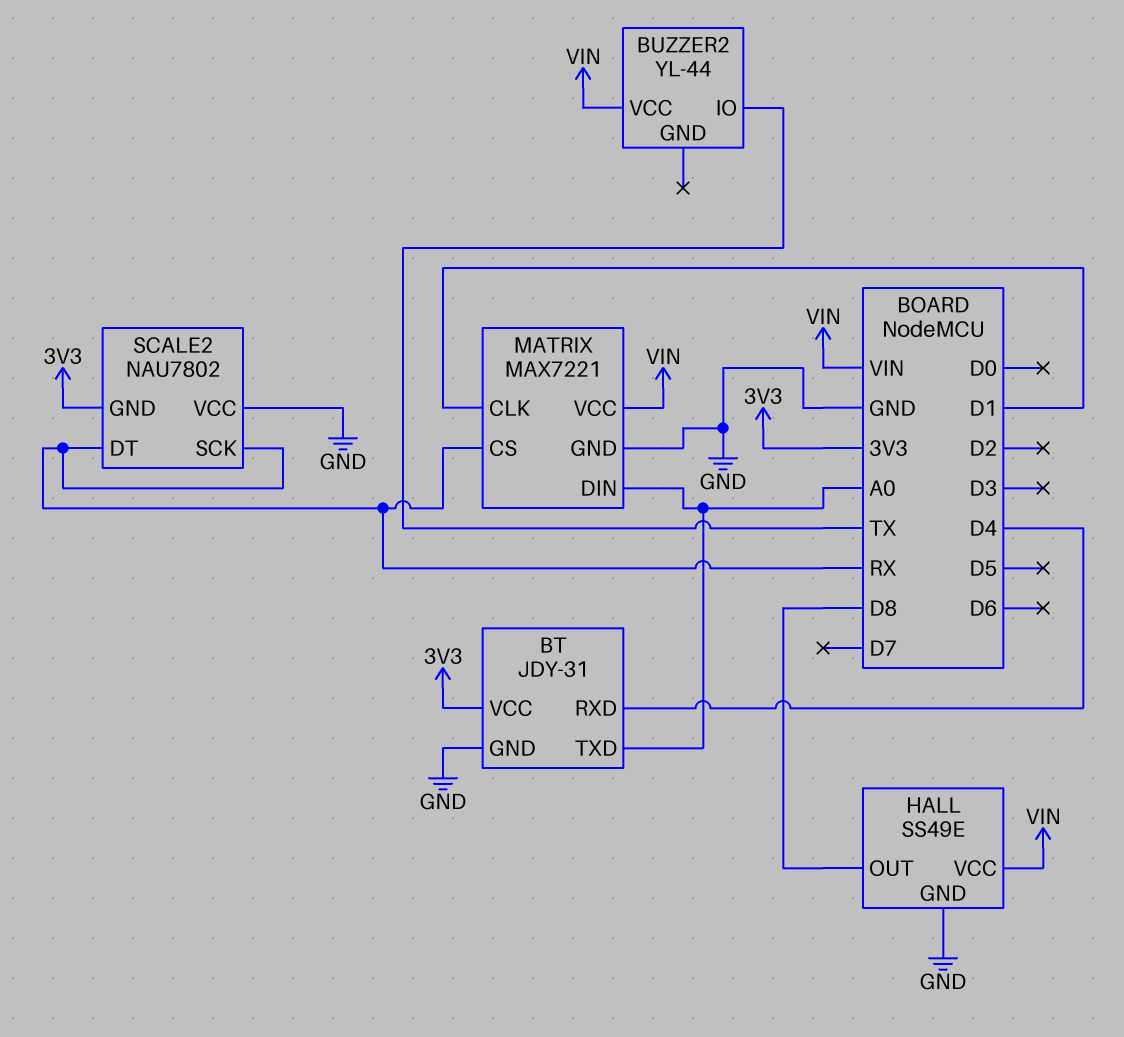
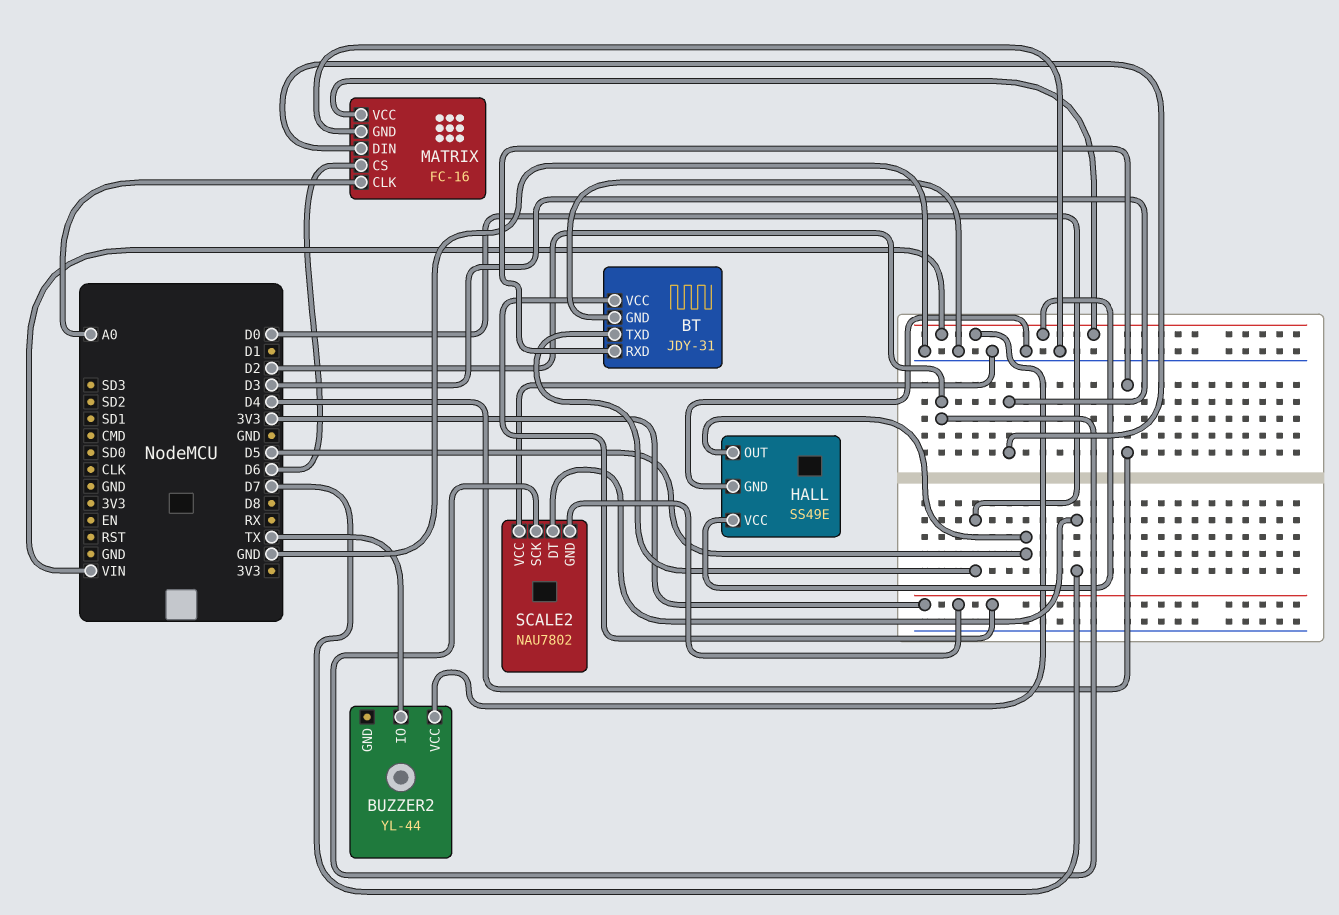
BT pin TXD: A0 -> D0
HALL pin OUT: D8 -> D5
MATRIX: MAX7221 -> FC-16
MATRIX pin CLK: D1 -> A0
MATRIX pin CS: RX -> D6
MATRIX pin DIN: A0 -> D3
SCALE2 pin DT: RX -> D7
SCALE2 pin SCK: RX -> D2

